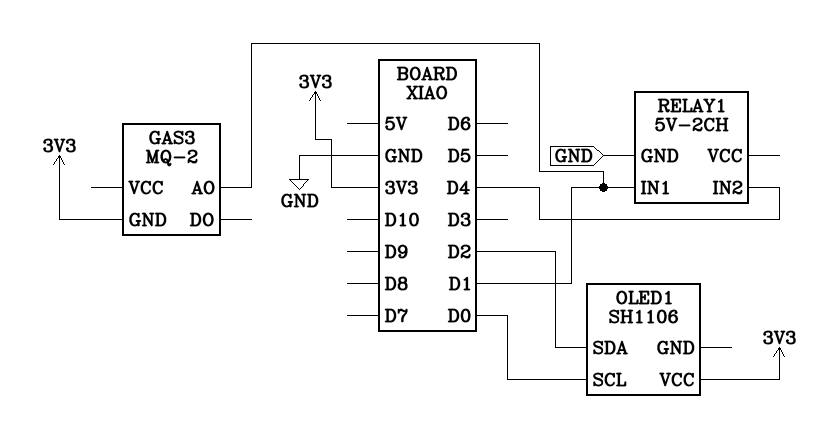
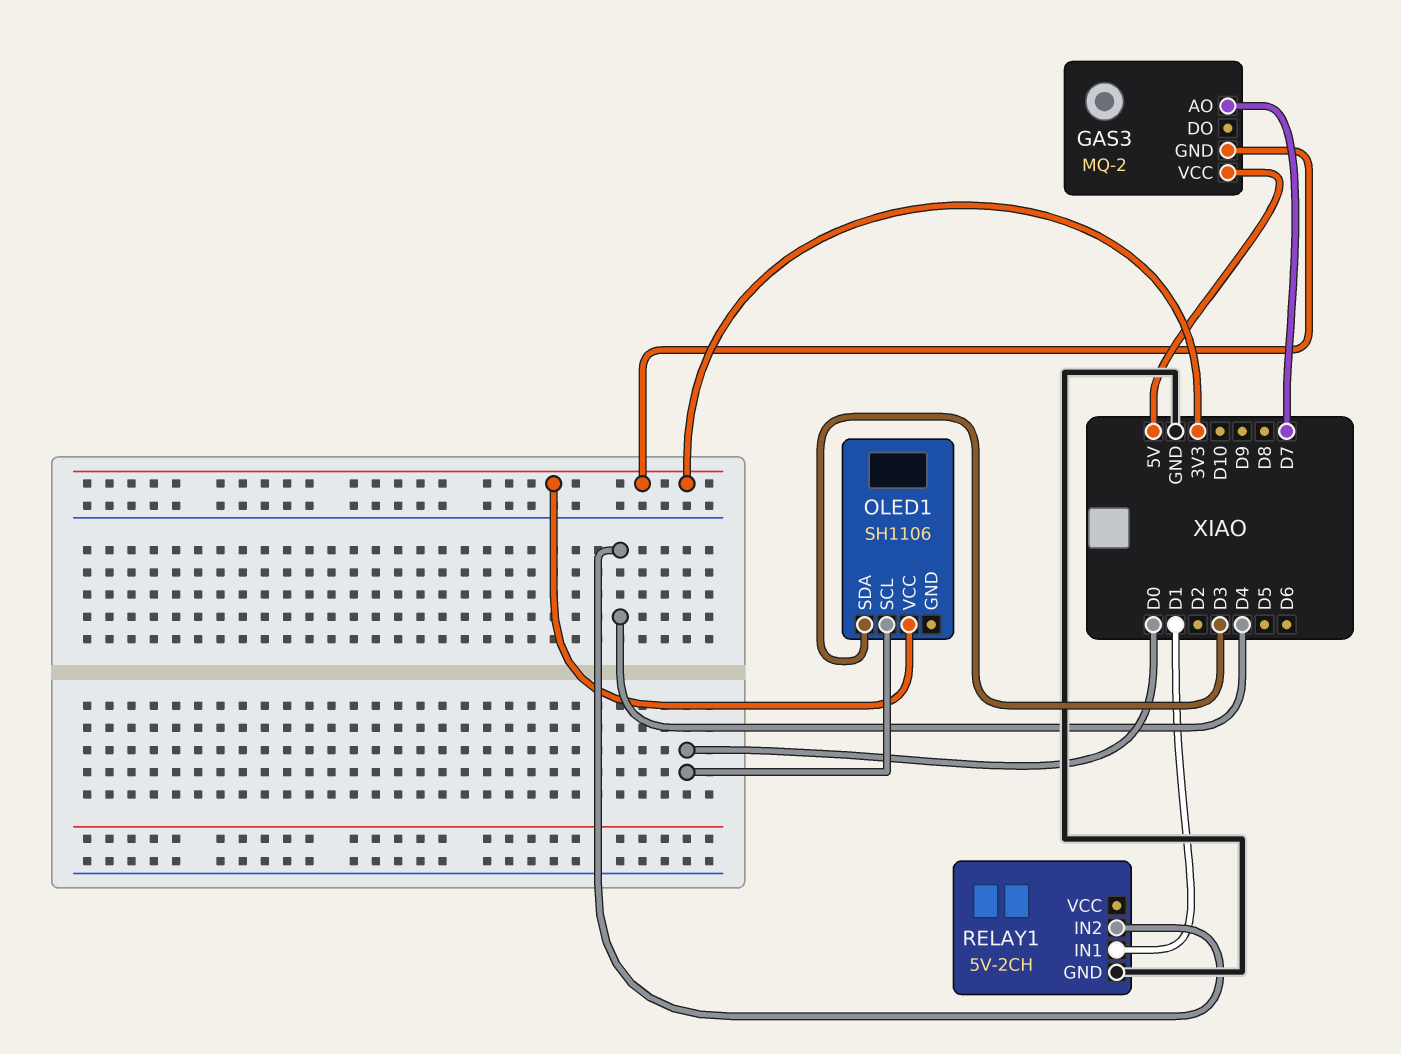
GAS3 pin AO: D1 -> D7
GAS3 pin VCC: none -> 5V
OLED1 pin SDA: D2 -> D3

